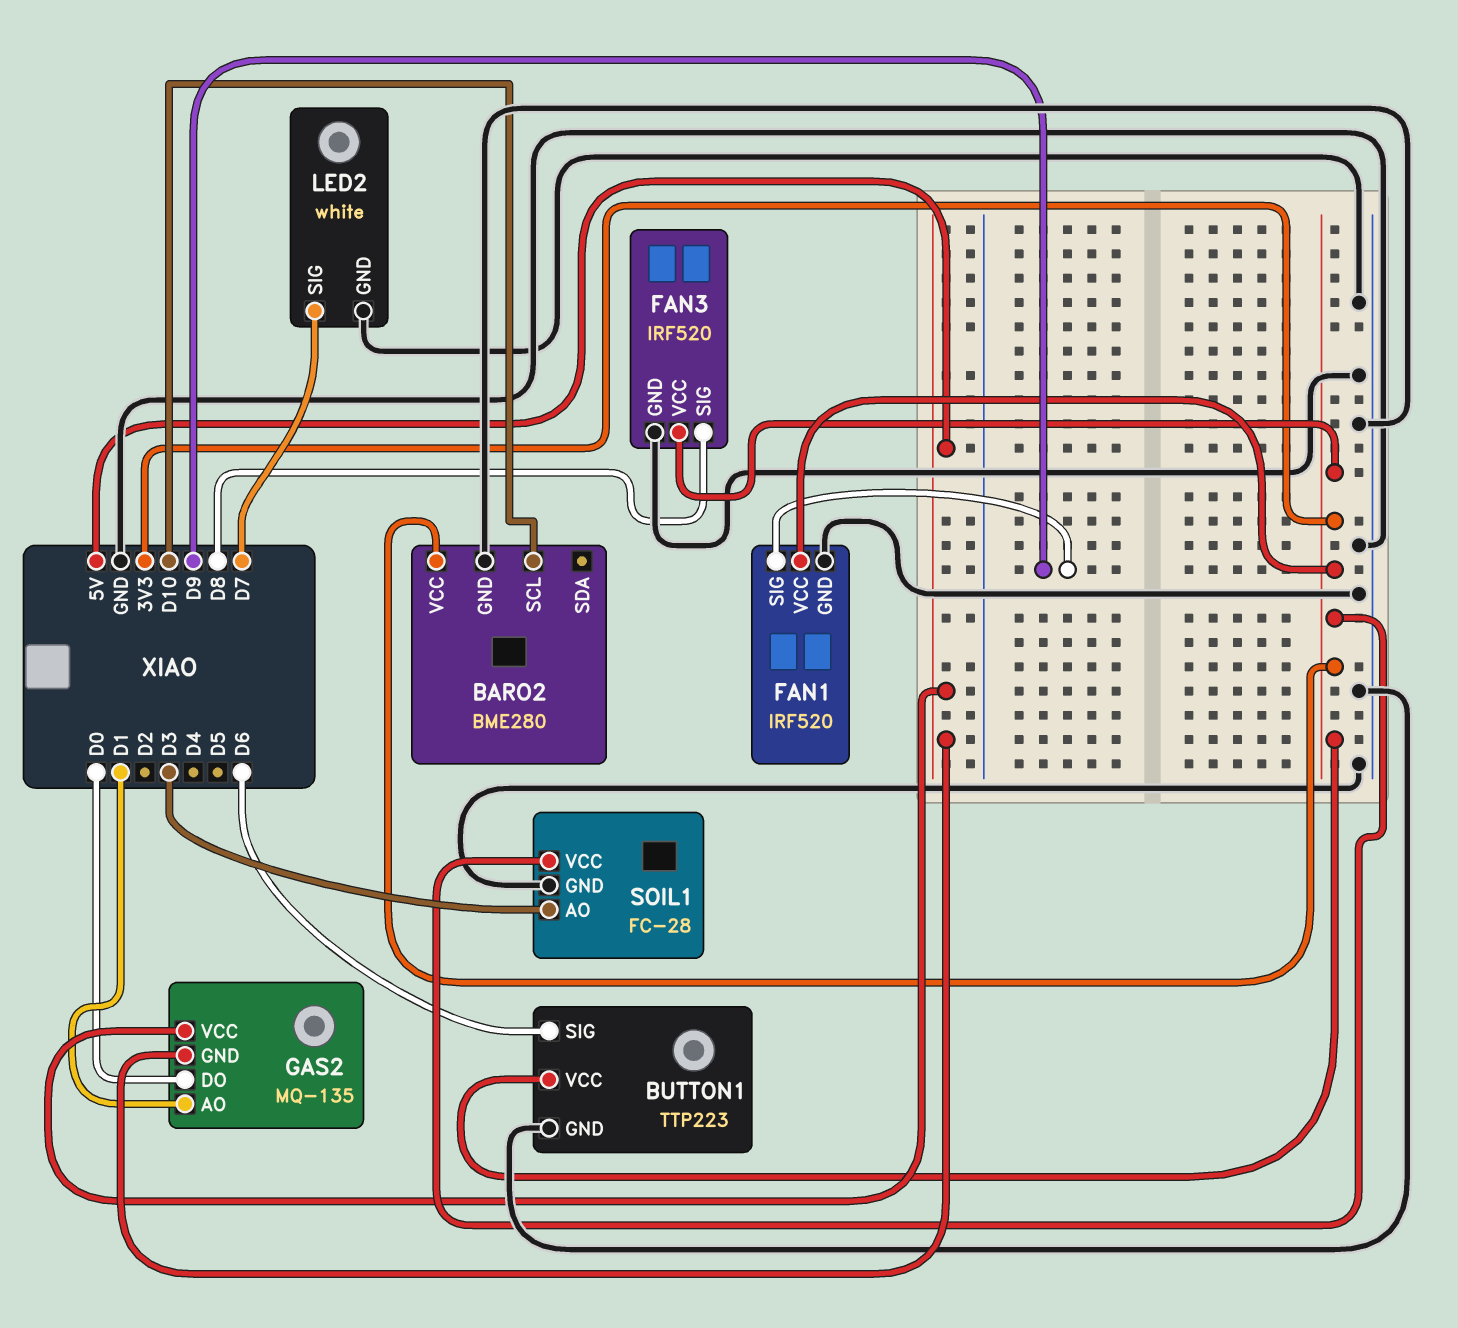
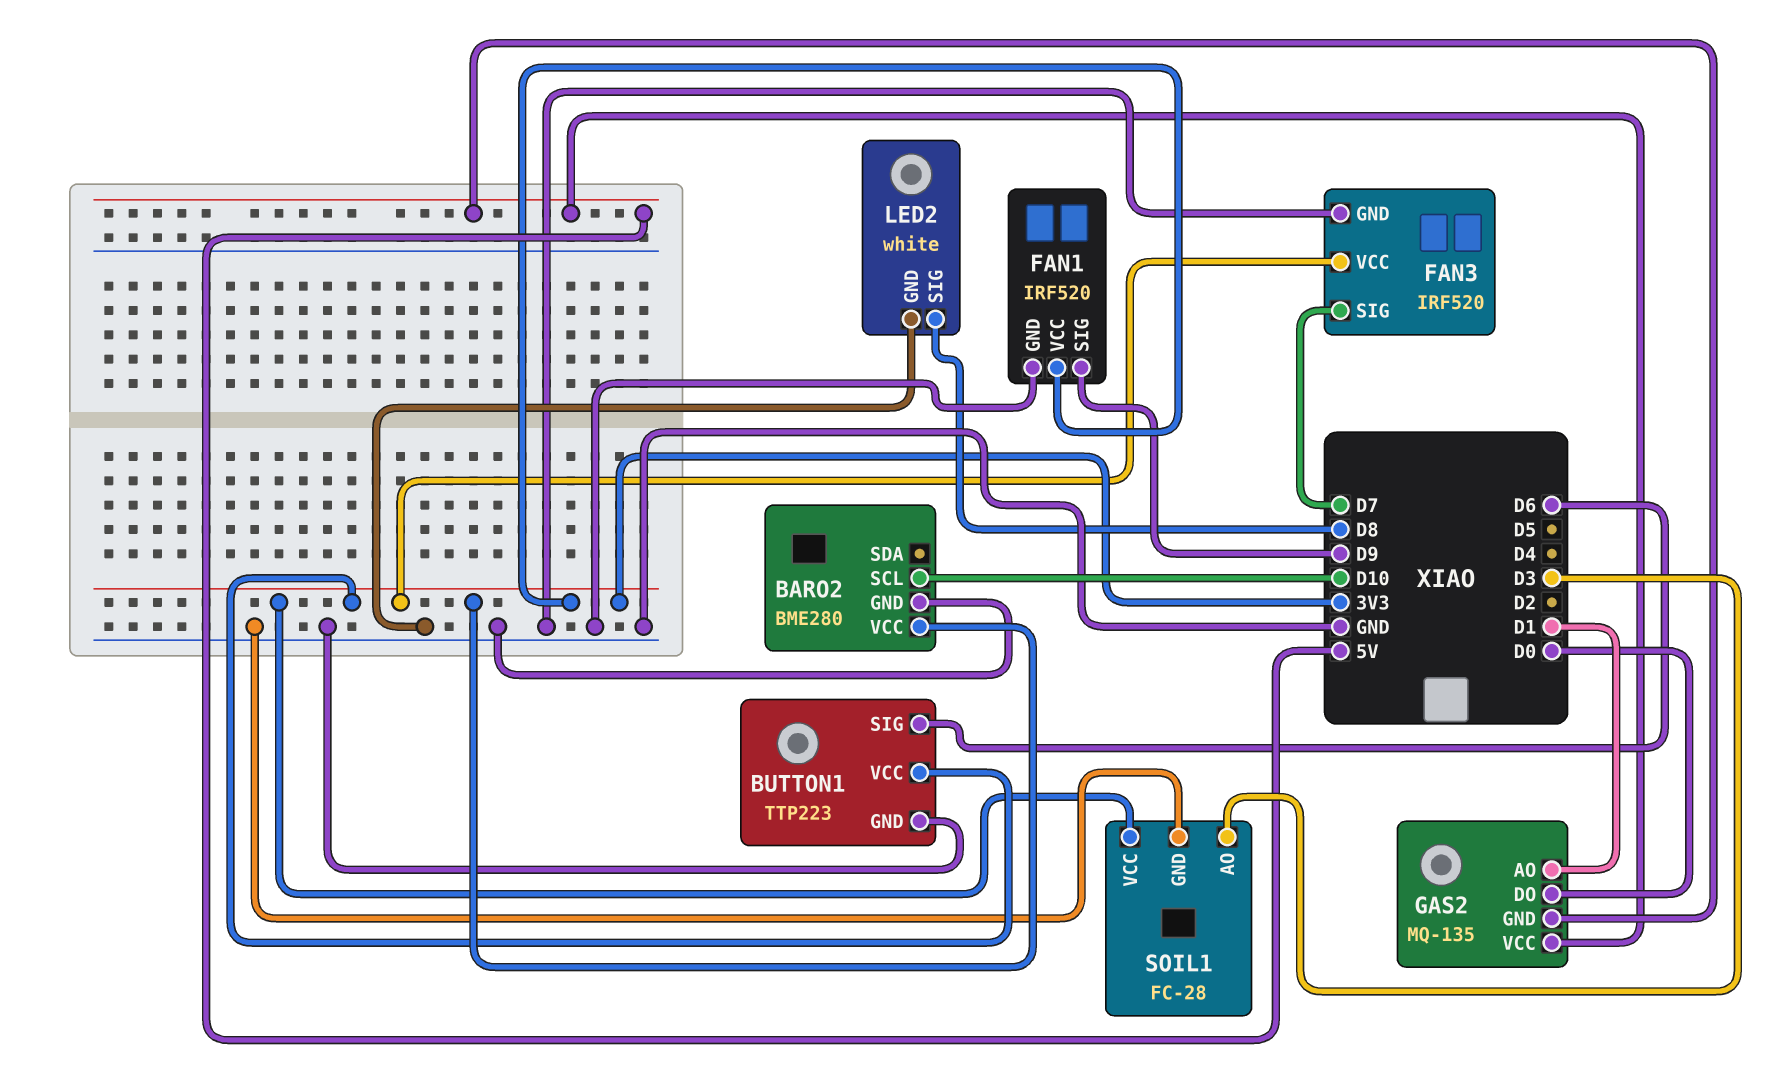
FAN3 pin SIG: D8 -> D7
LED2 pin SIG: D7 -> D8

